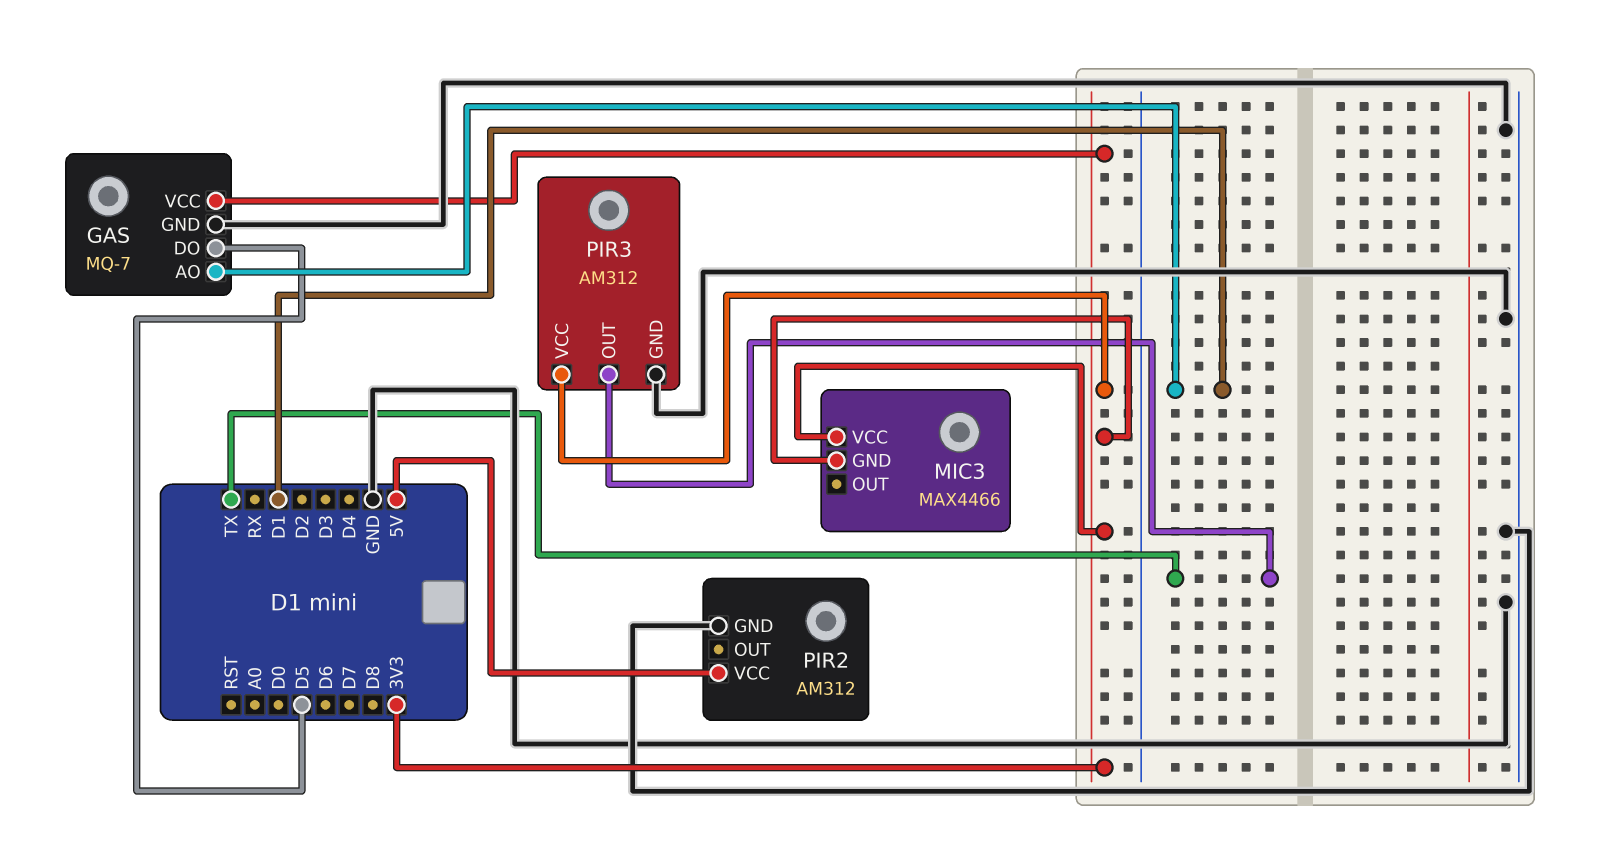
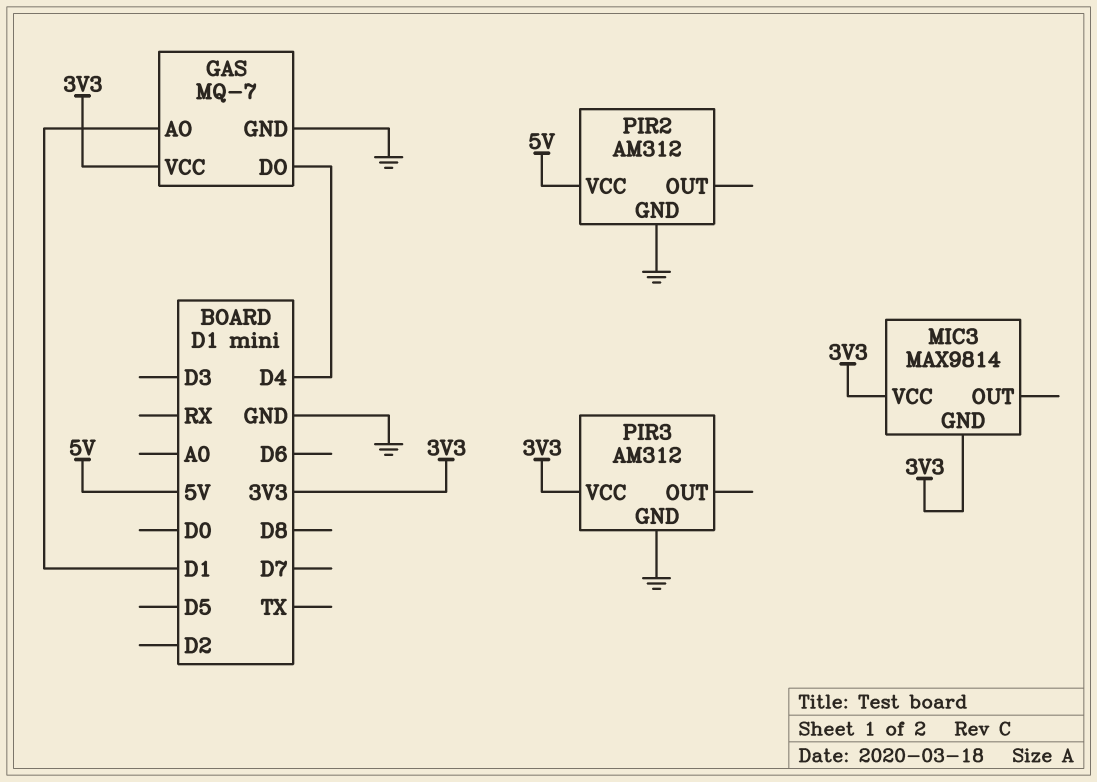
GAS pin DO: D5 -> D4
MIC3: MAX4466 -> MAX9814
PIR3 pin OUT: TX -> none

